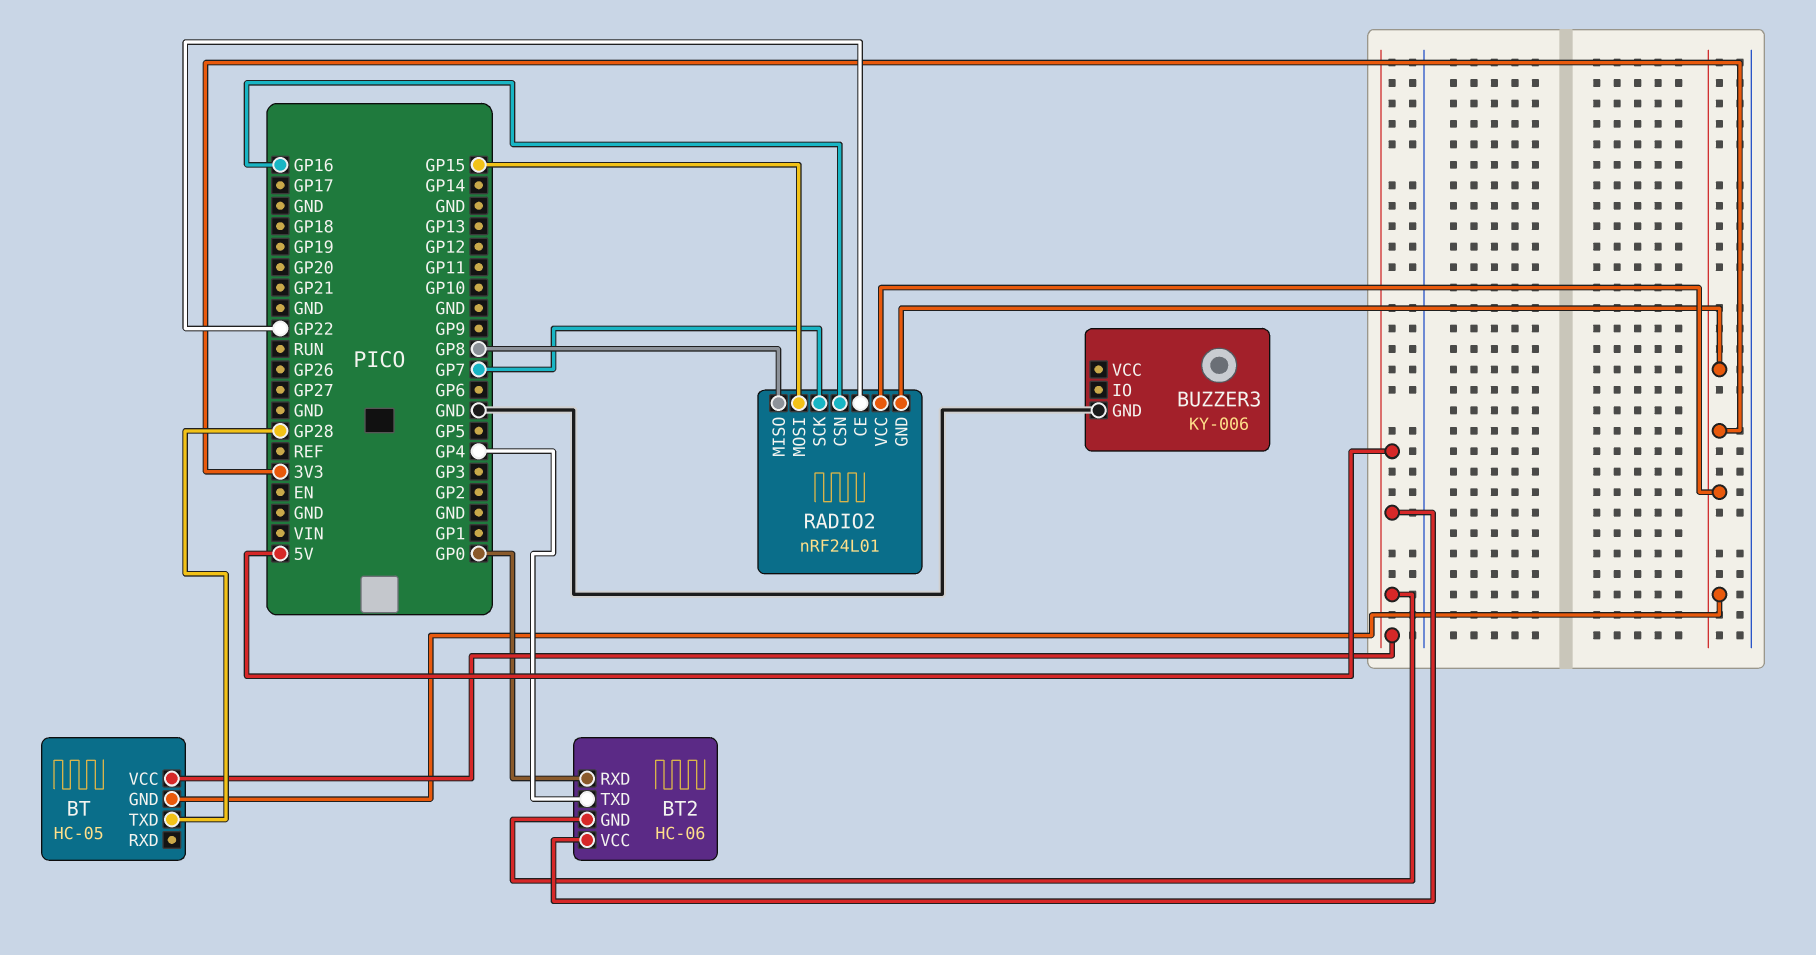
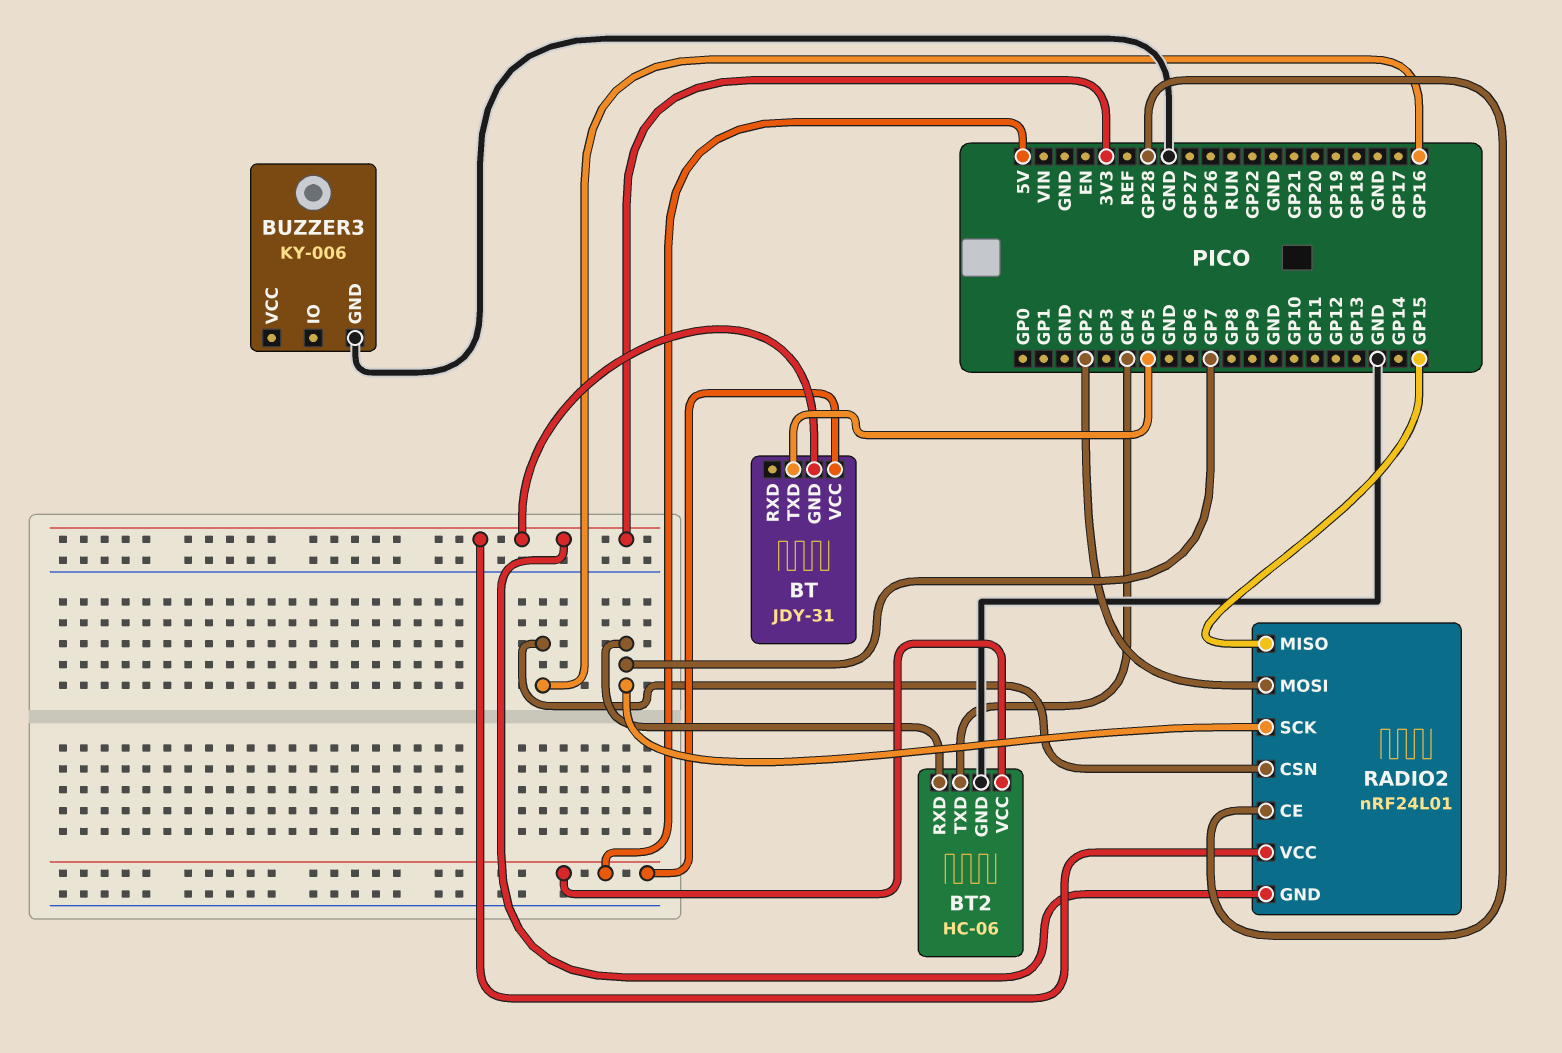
BT: HC-05 -> JDY-31
BT pin TXD: GP28 -> GP5
BT2 pin GND: 5V -> GND
BT2 pin RXD: GP0 -> GP7
RADIO2 pin CE: GP22 -> GP28
RADIO2 pin MISO: GP8 -> GP15
RADIO2 pin MOSI: GP15 -> GP2

